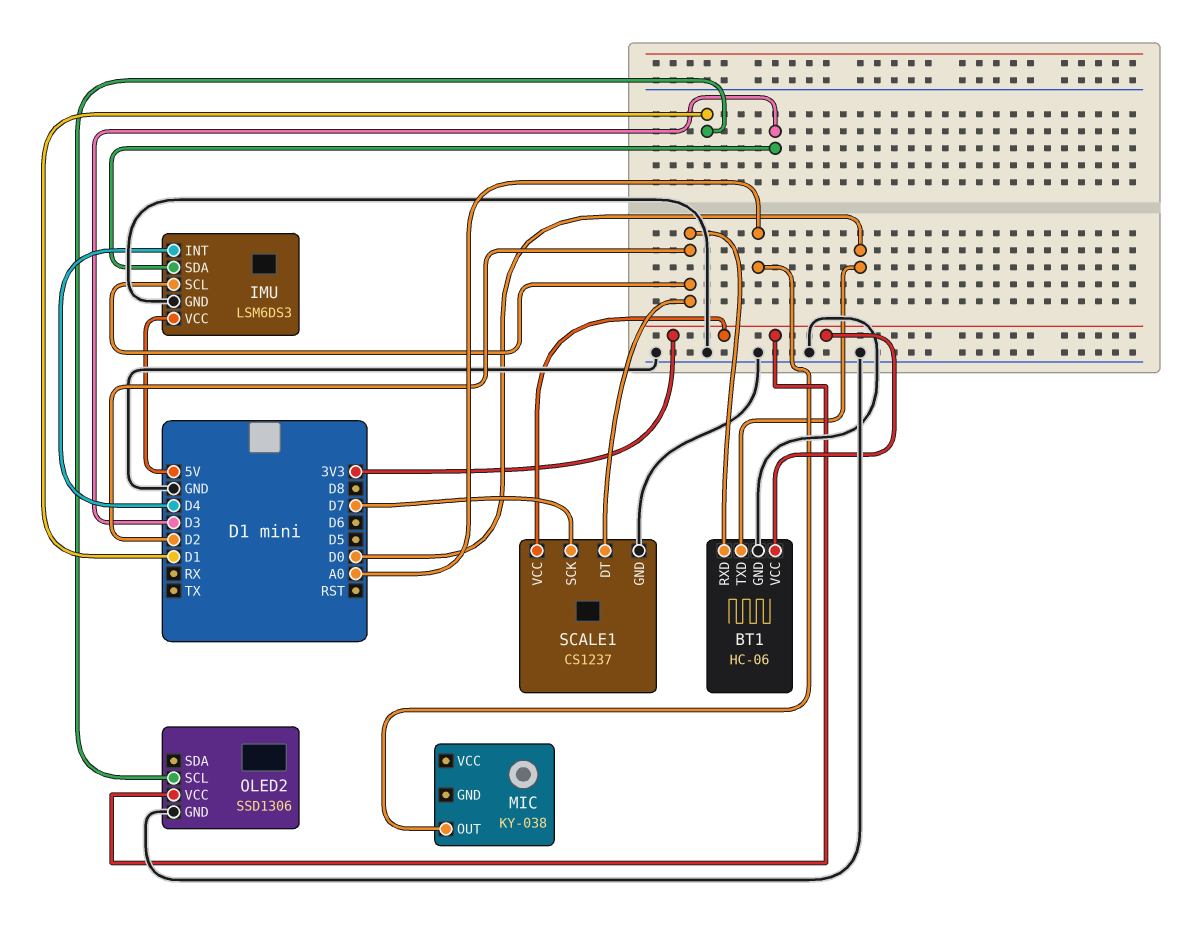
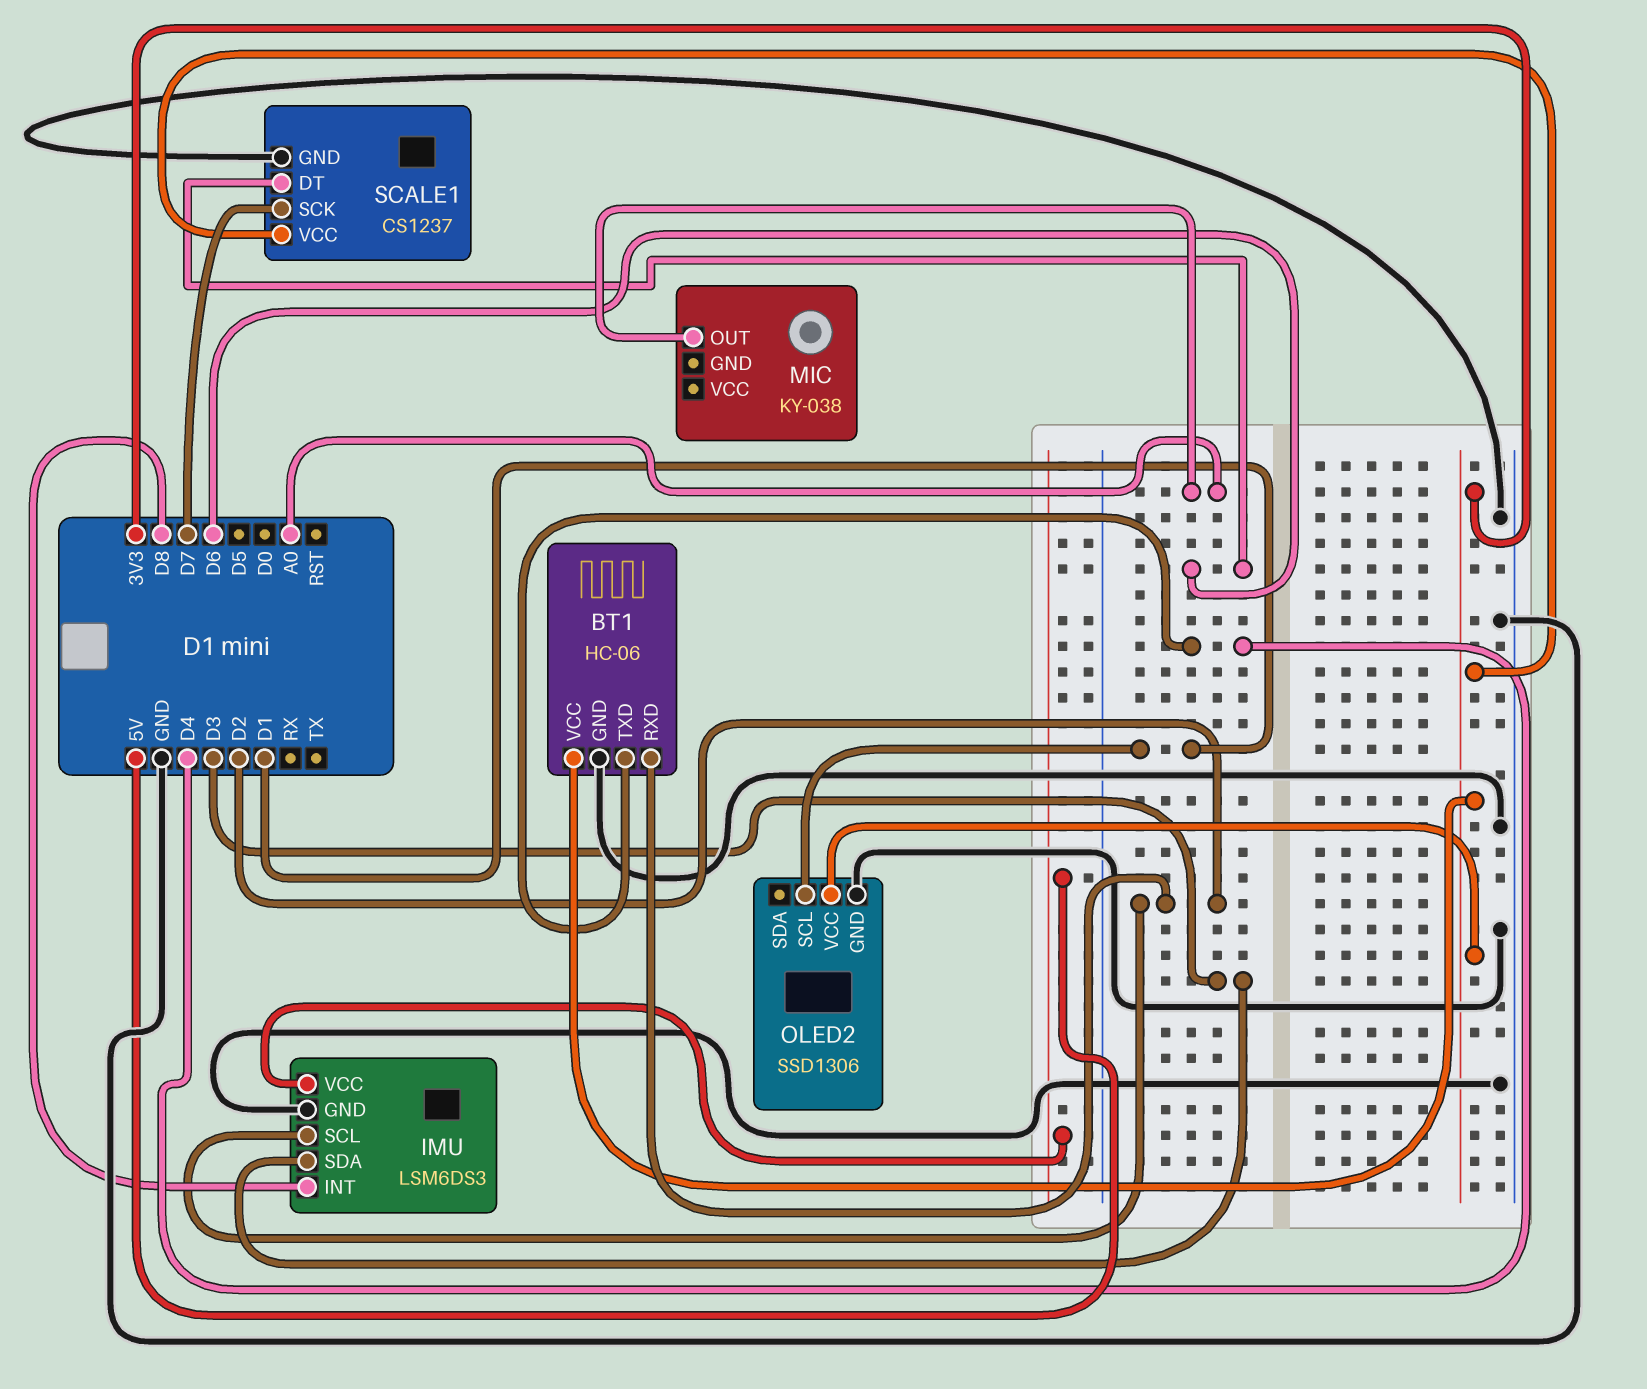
BT1 pin TXD: D0 -> D4
IMU pin INT: D4 -> D8
SCALE1 pin DT: D2 -> D6

